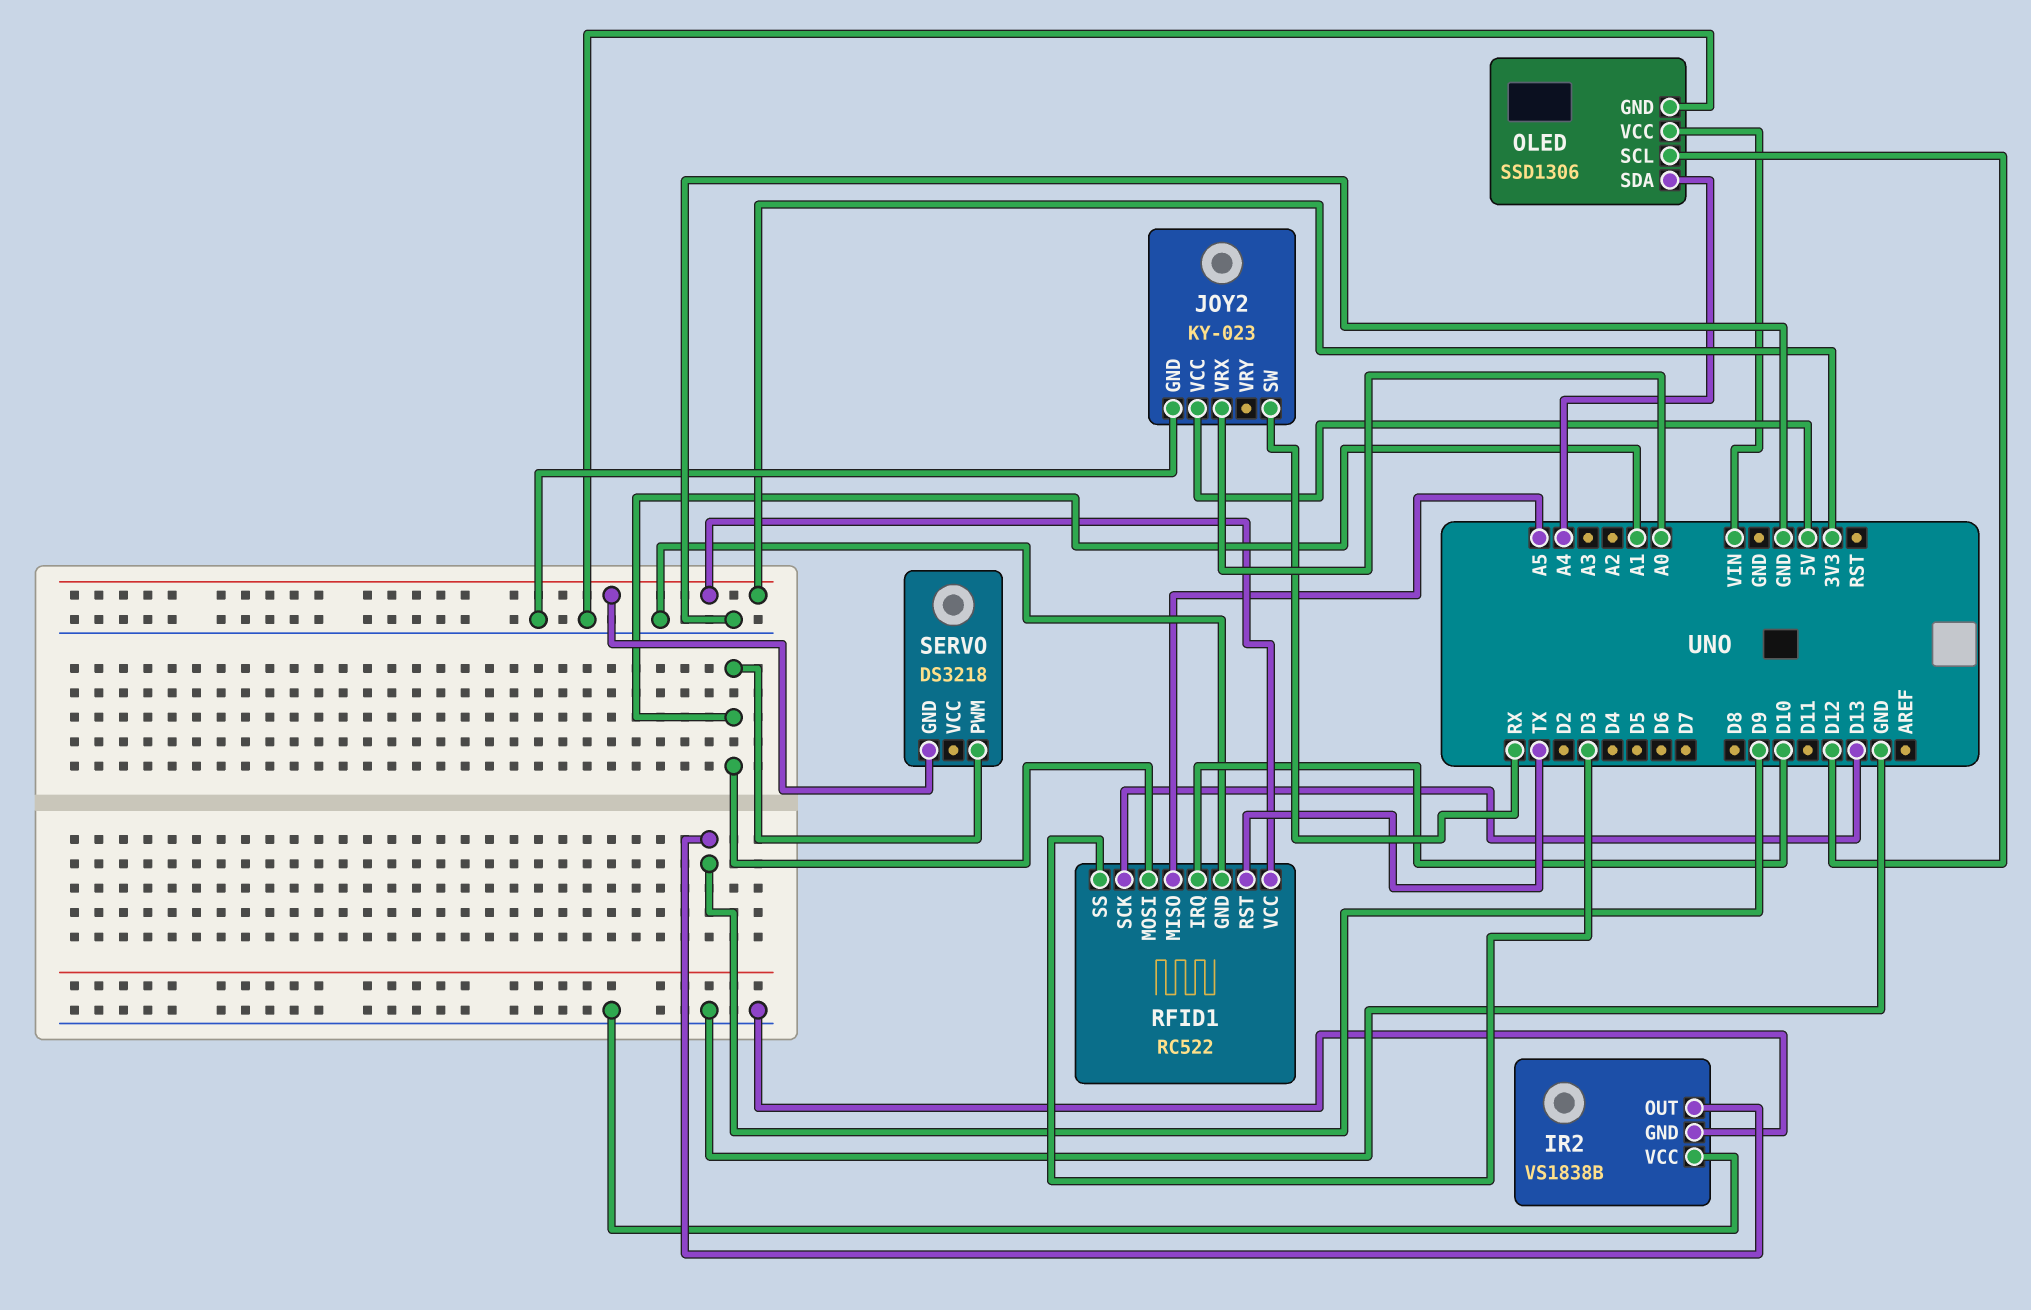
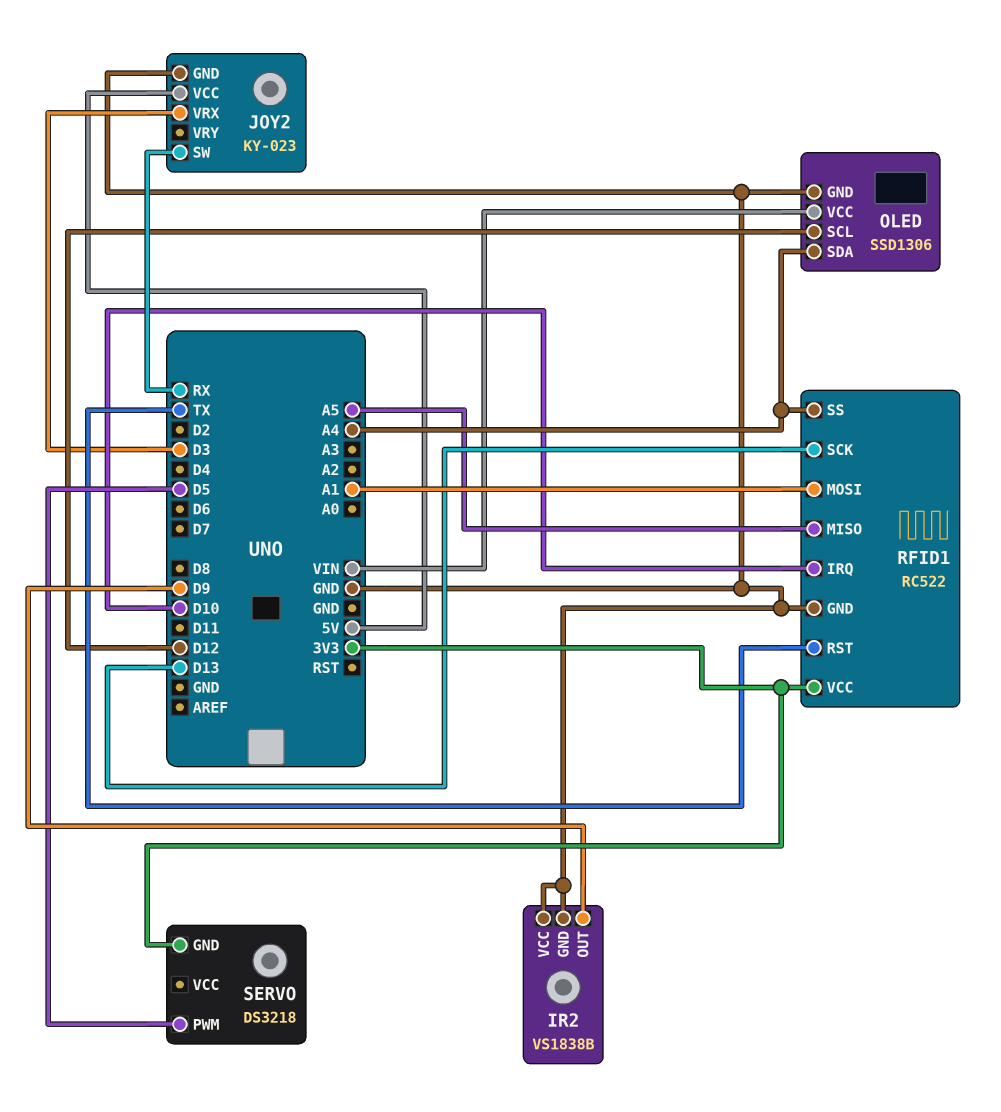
JOY2 pin VRX: A0 -> D3
RFID1 pin SS: D3 -> A4
SERVO pin PWM: A1 -> D5

